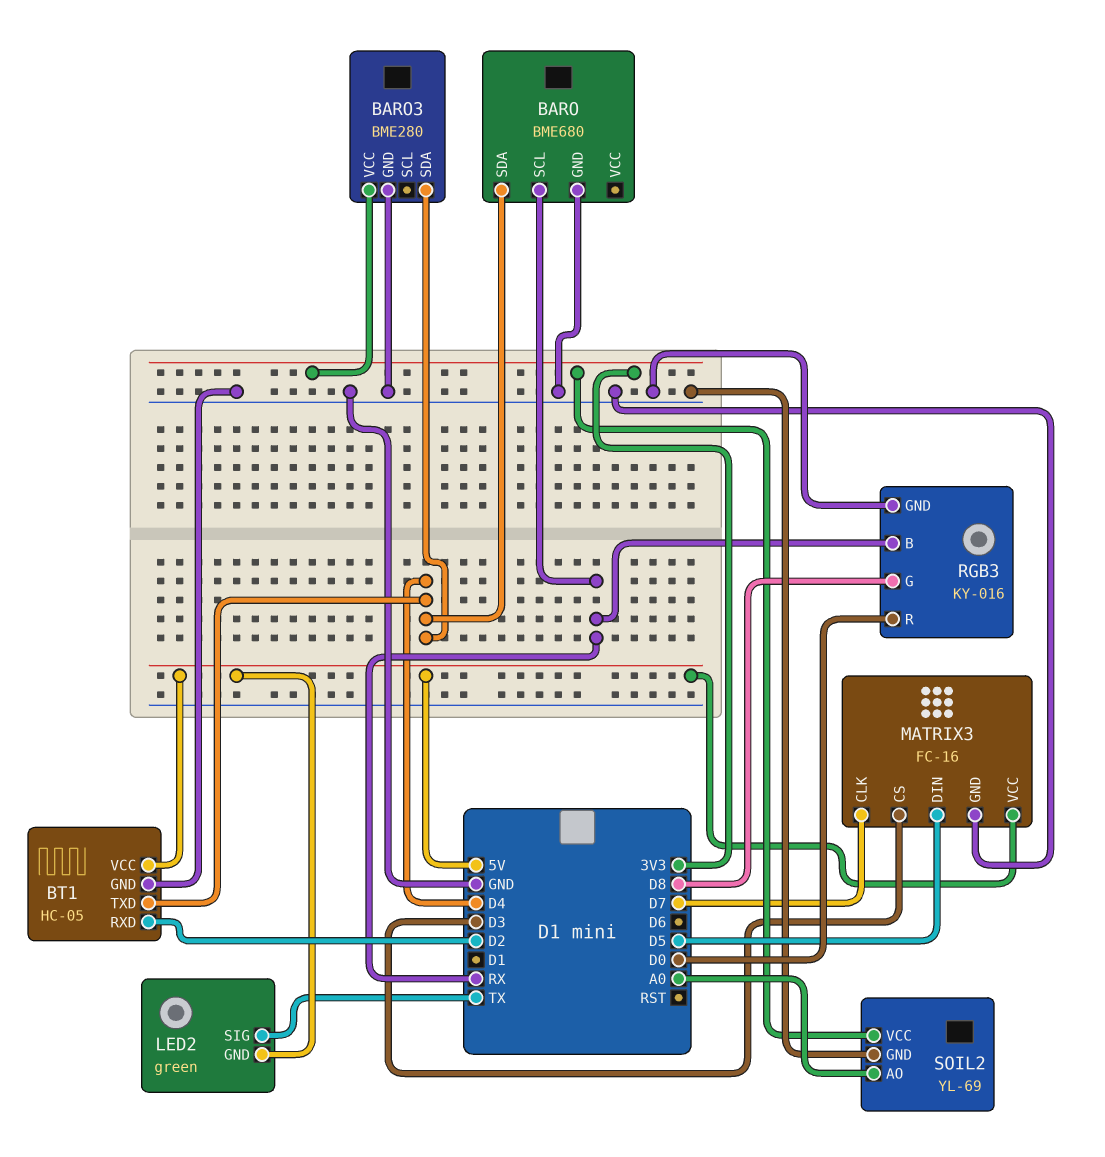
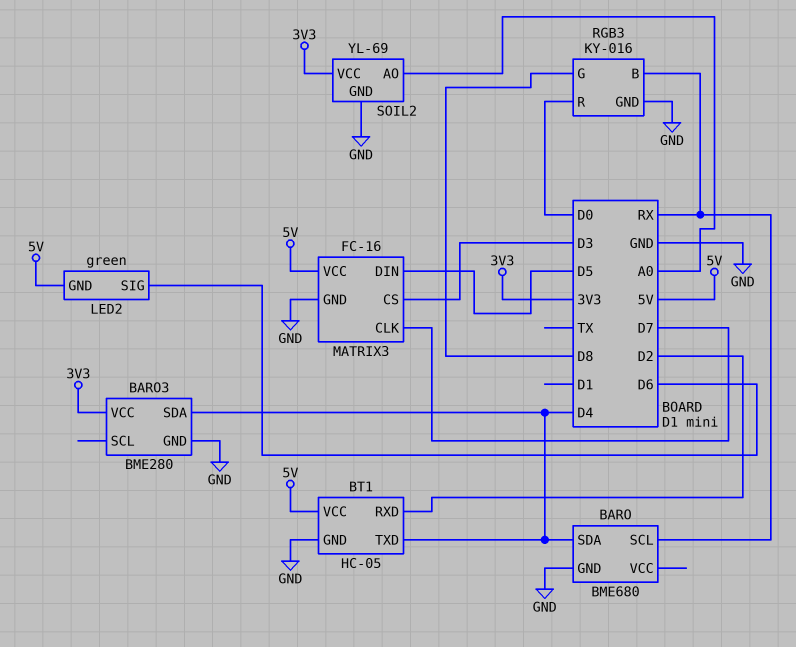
LED2 pin SIG: TX -> D6

